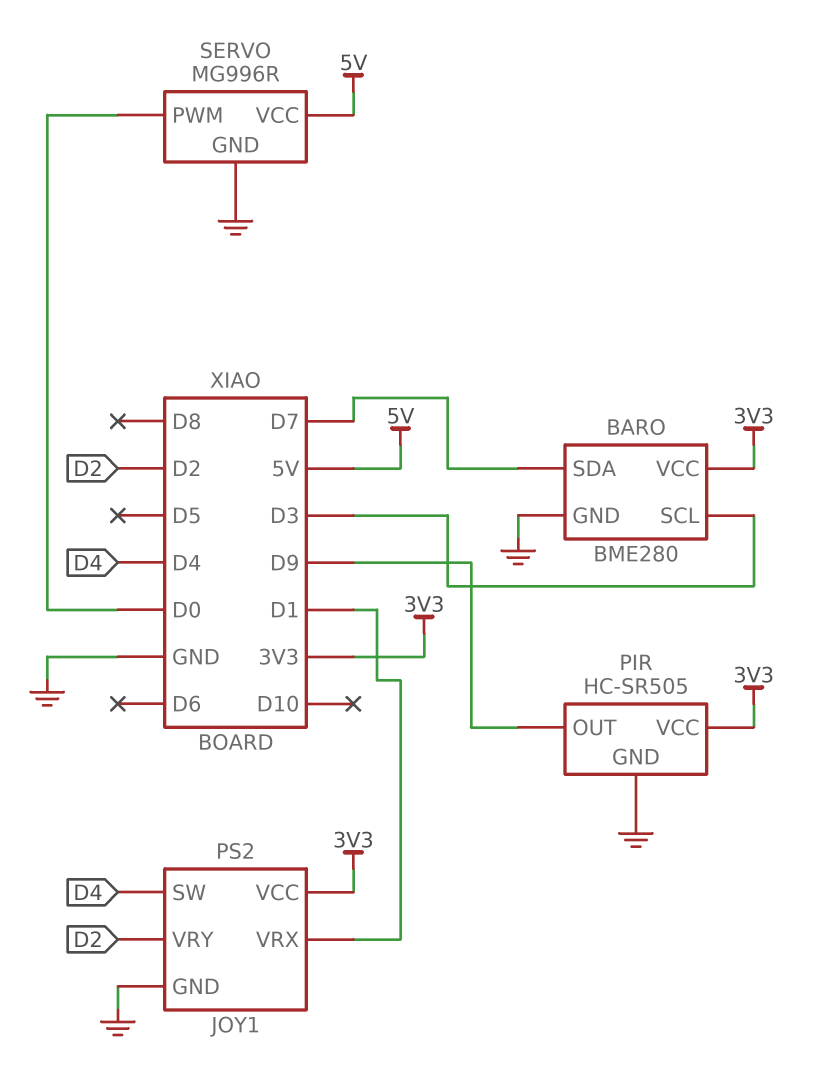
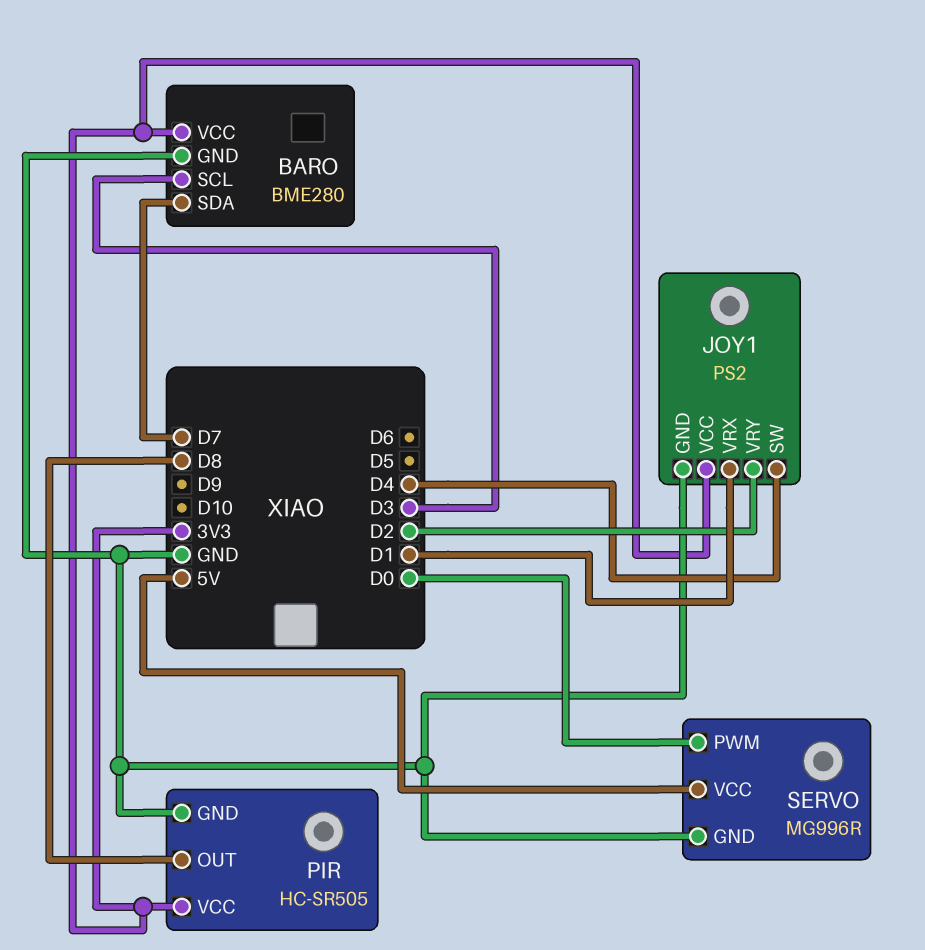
PIR pin OUT: D9 -> D8

